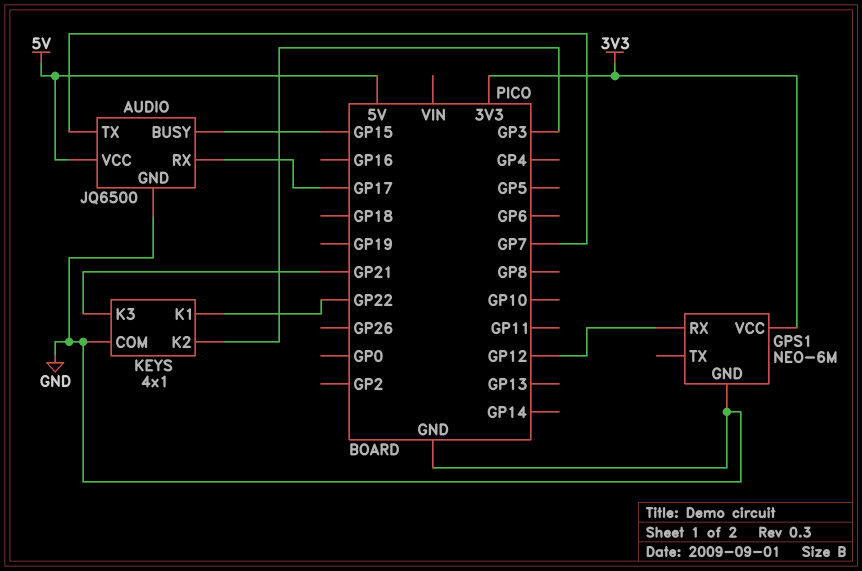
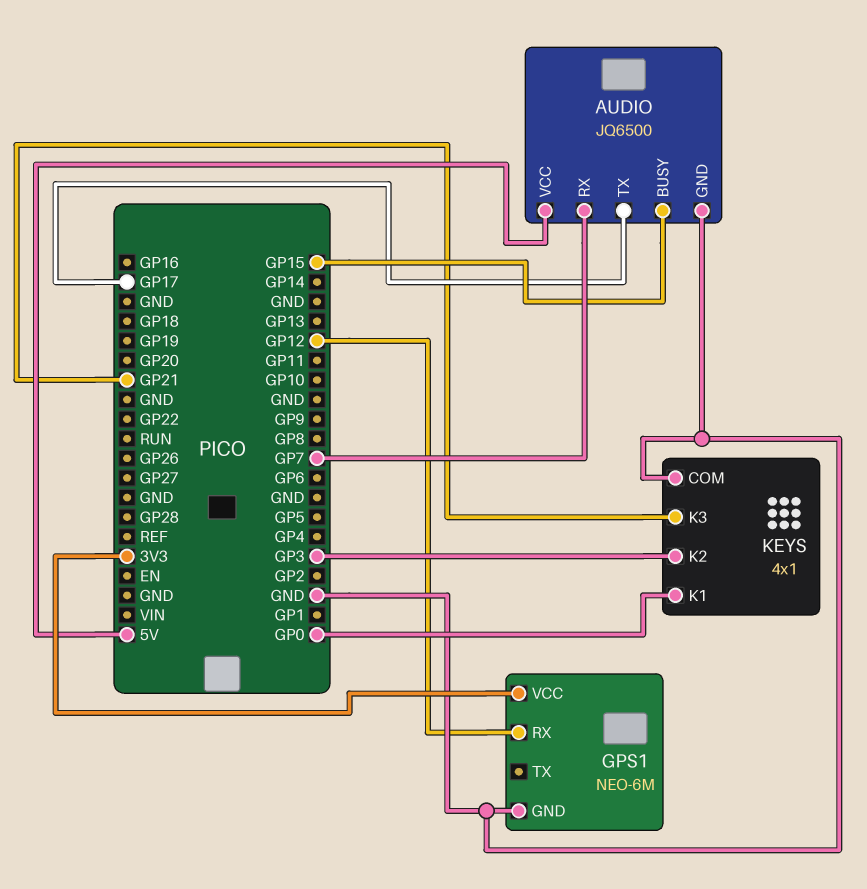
AUDIO pin RX: GP17 -> GP7
AUDIO pin TX: GP7 -> GP17
KEYS pin K1: GP22 -> GP0

